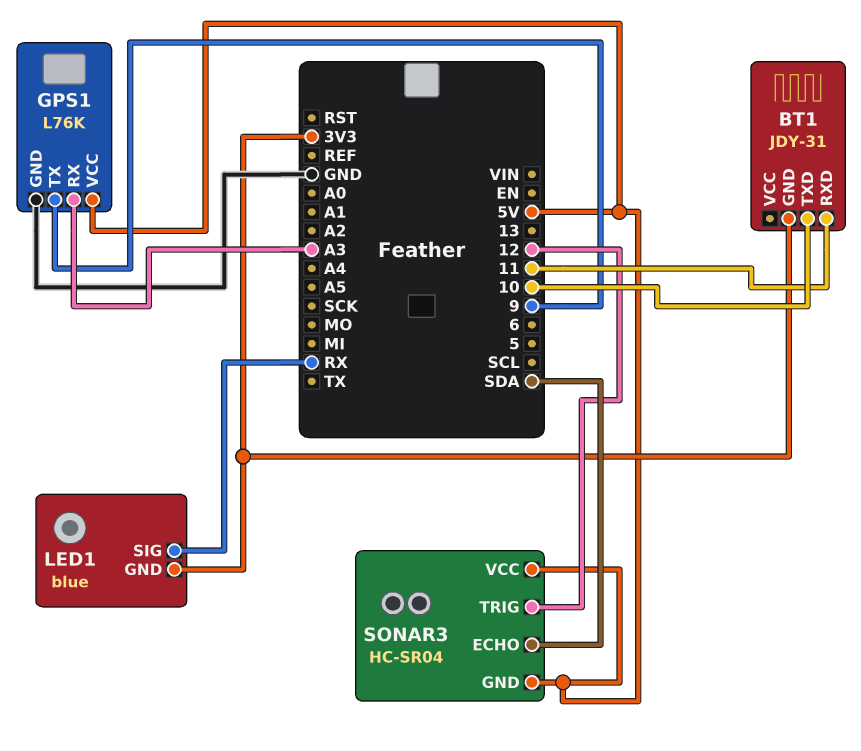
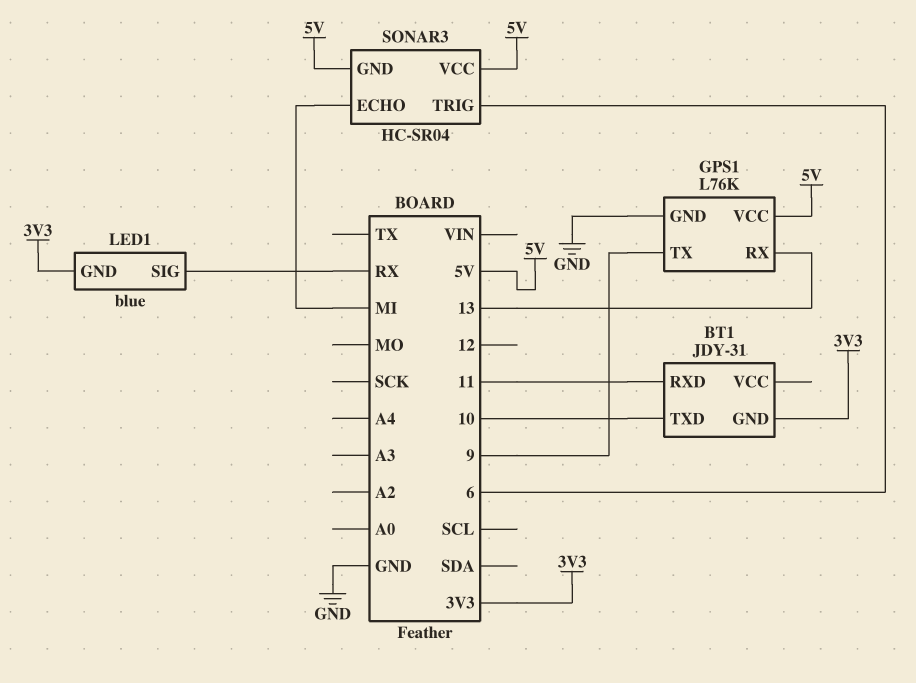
GPS1 pin RX: A3 -> 13
SONAR3 pin ECHO: SDA -> MI
SONAR3 pin TRIG: 12 -> 6

